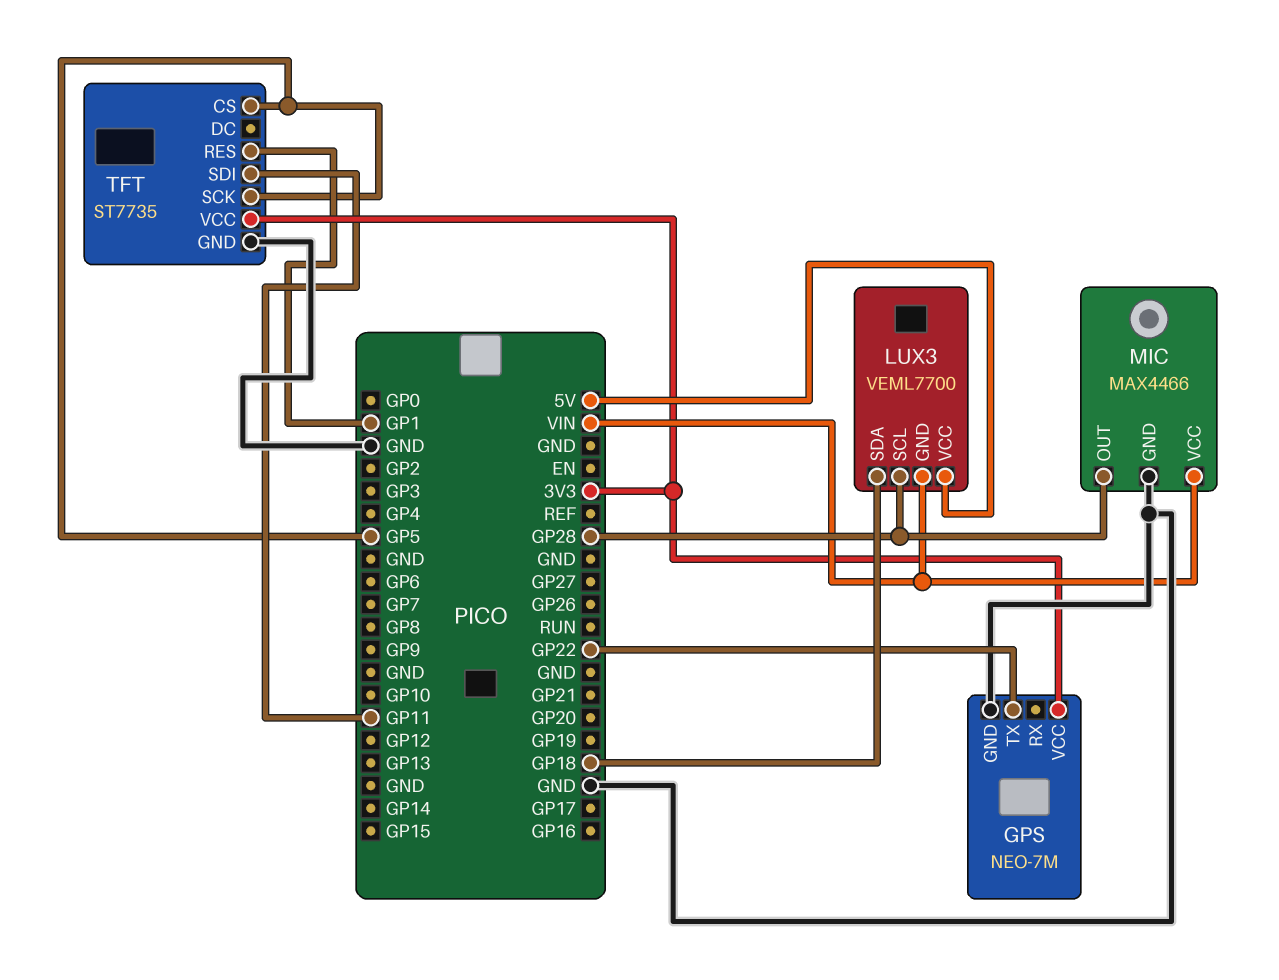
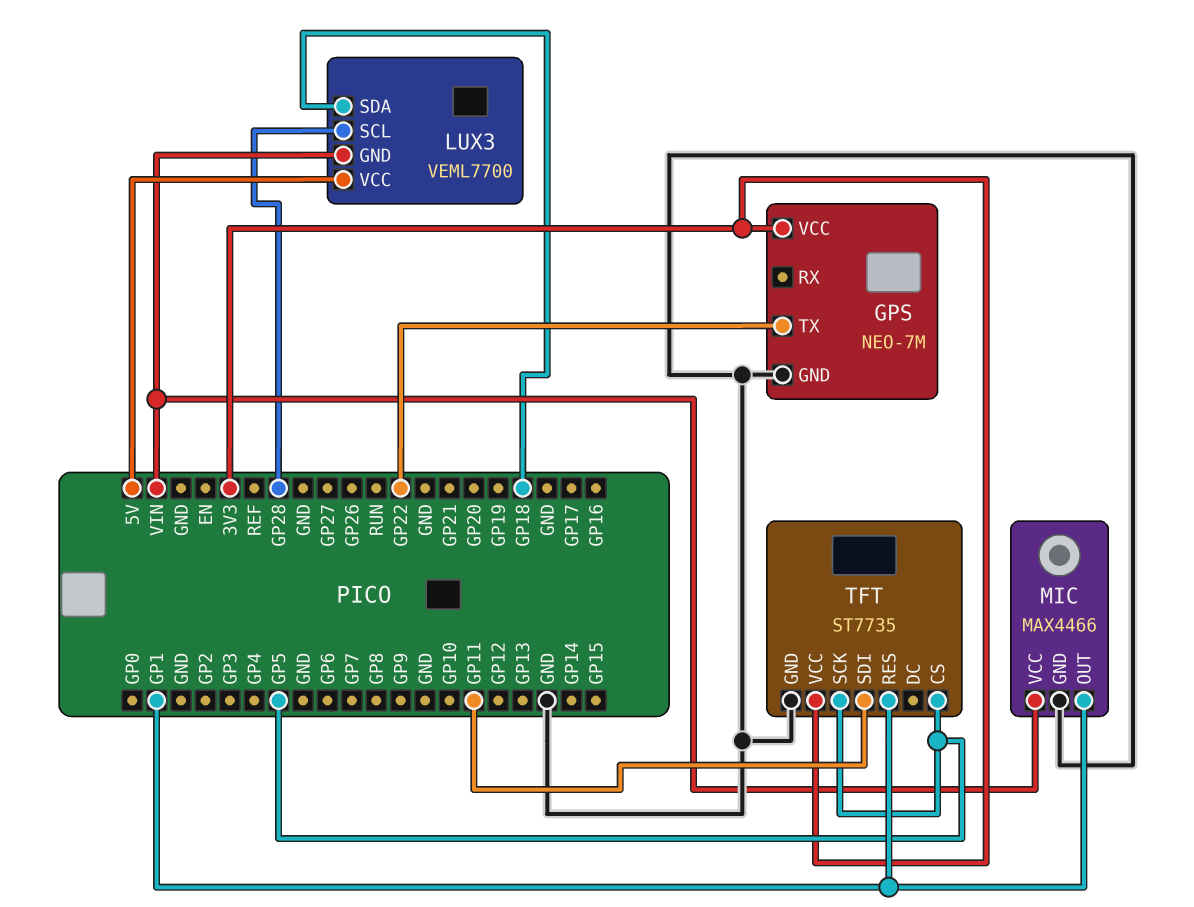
MIC pin OUT: GP28 -> GP1

